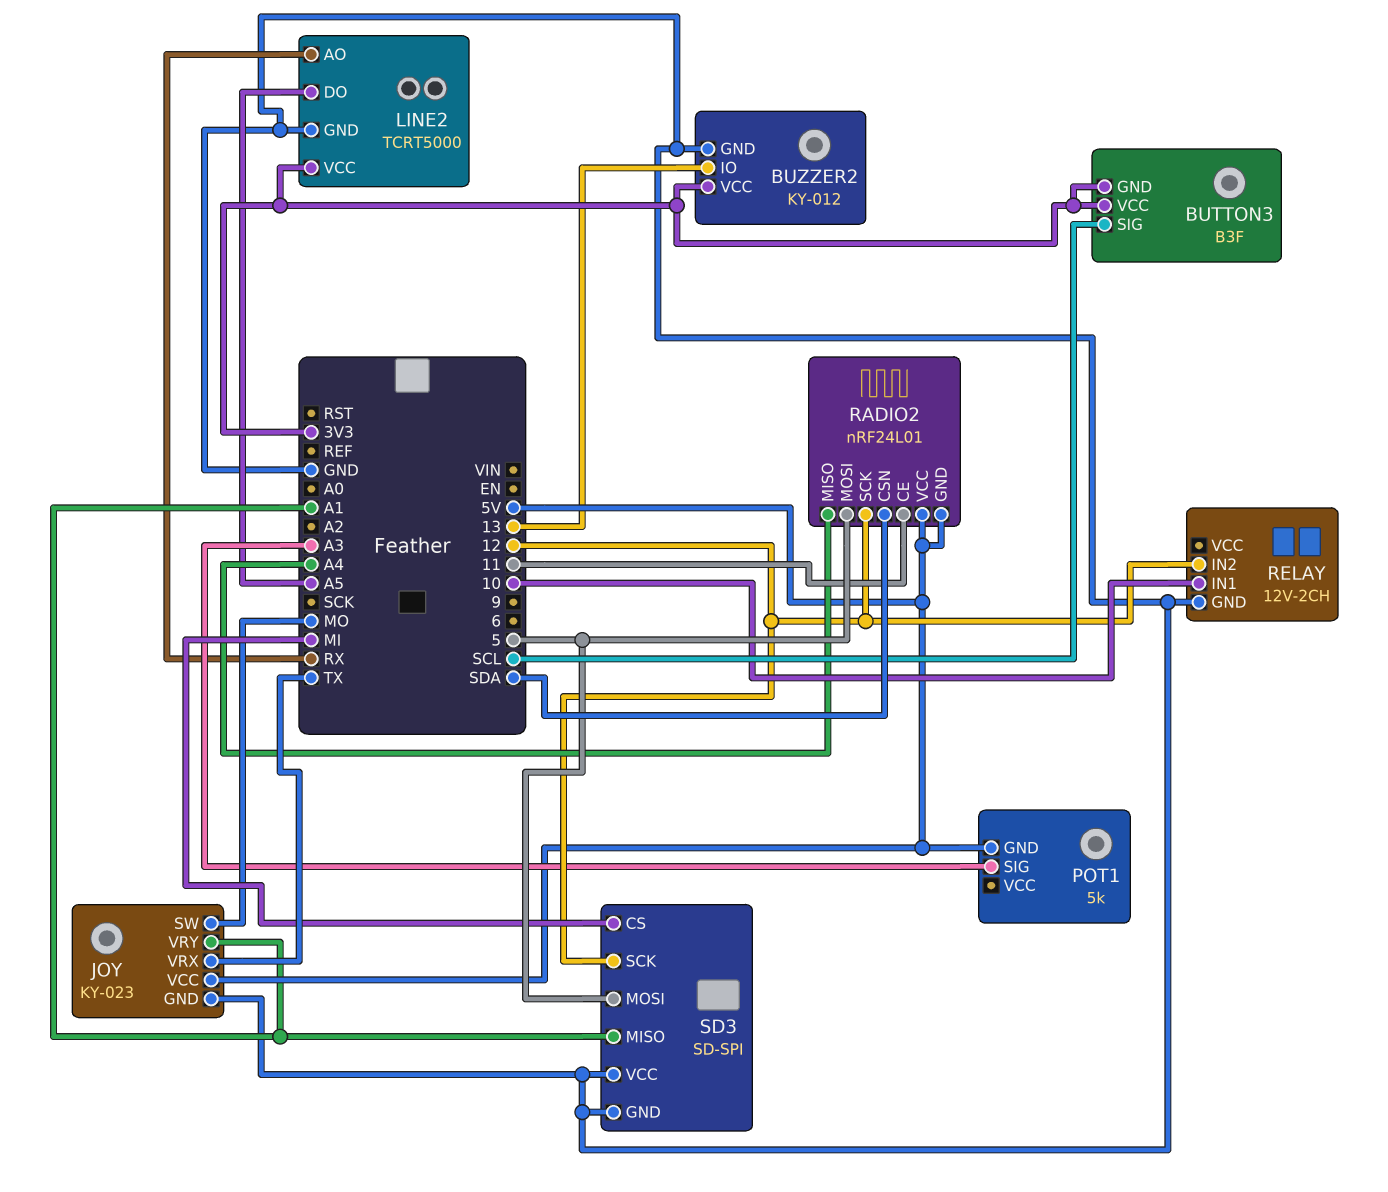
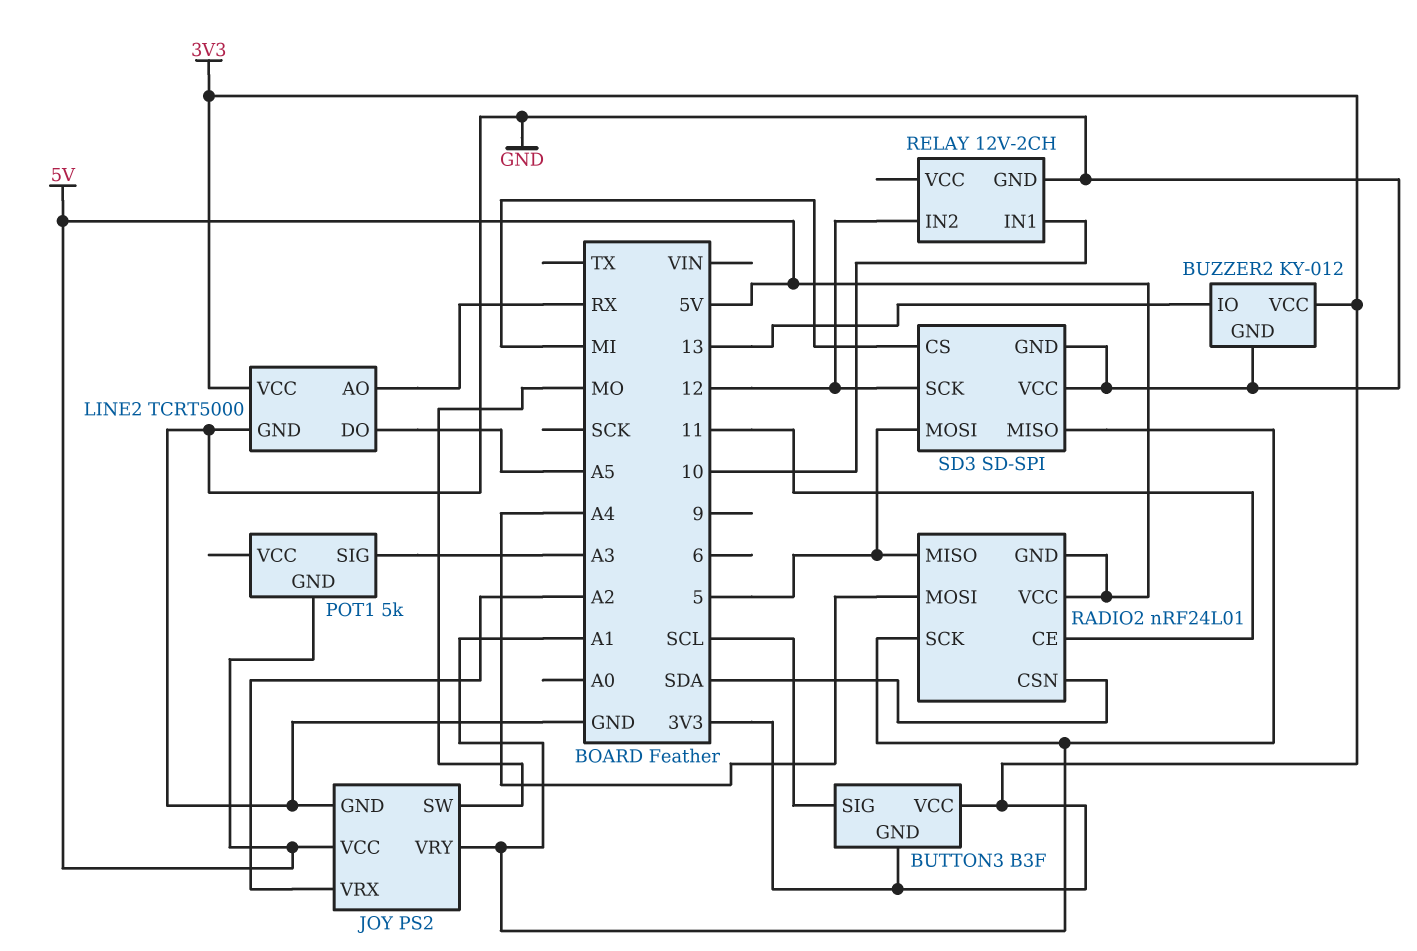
JOY: KY-023 -> PS2
JOY pin VRX: TX -> A2
RADIO2 pin MISO: A4 -> 5
RADIO2 pin MOSI: 5 -> A4
RADIO2 pin SCK: 12 -> A1

